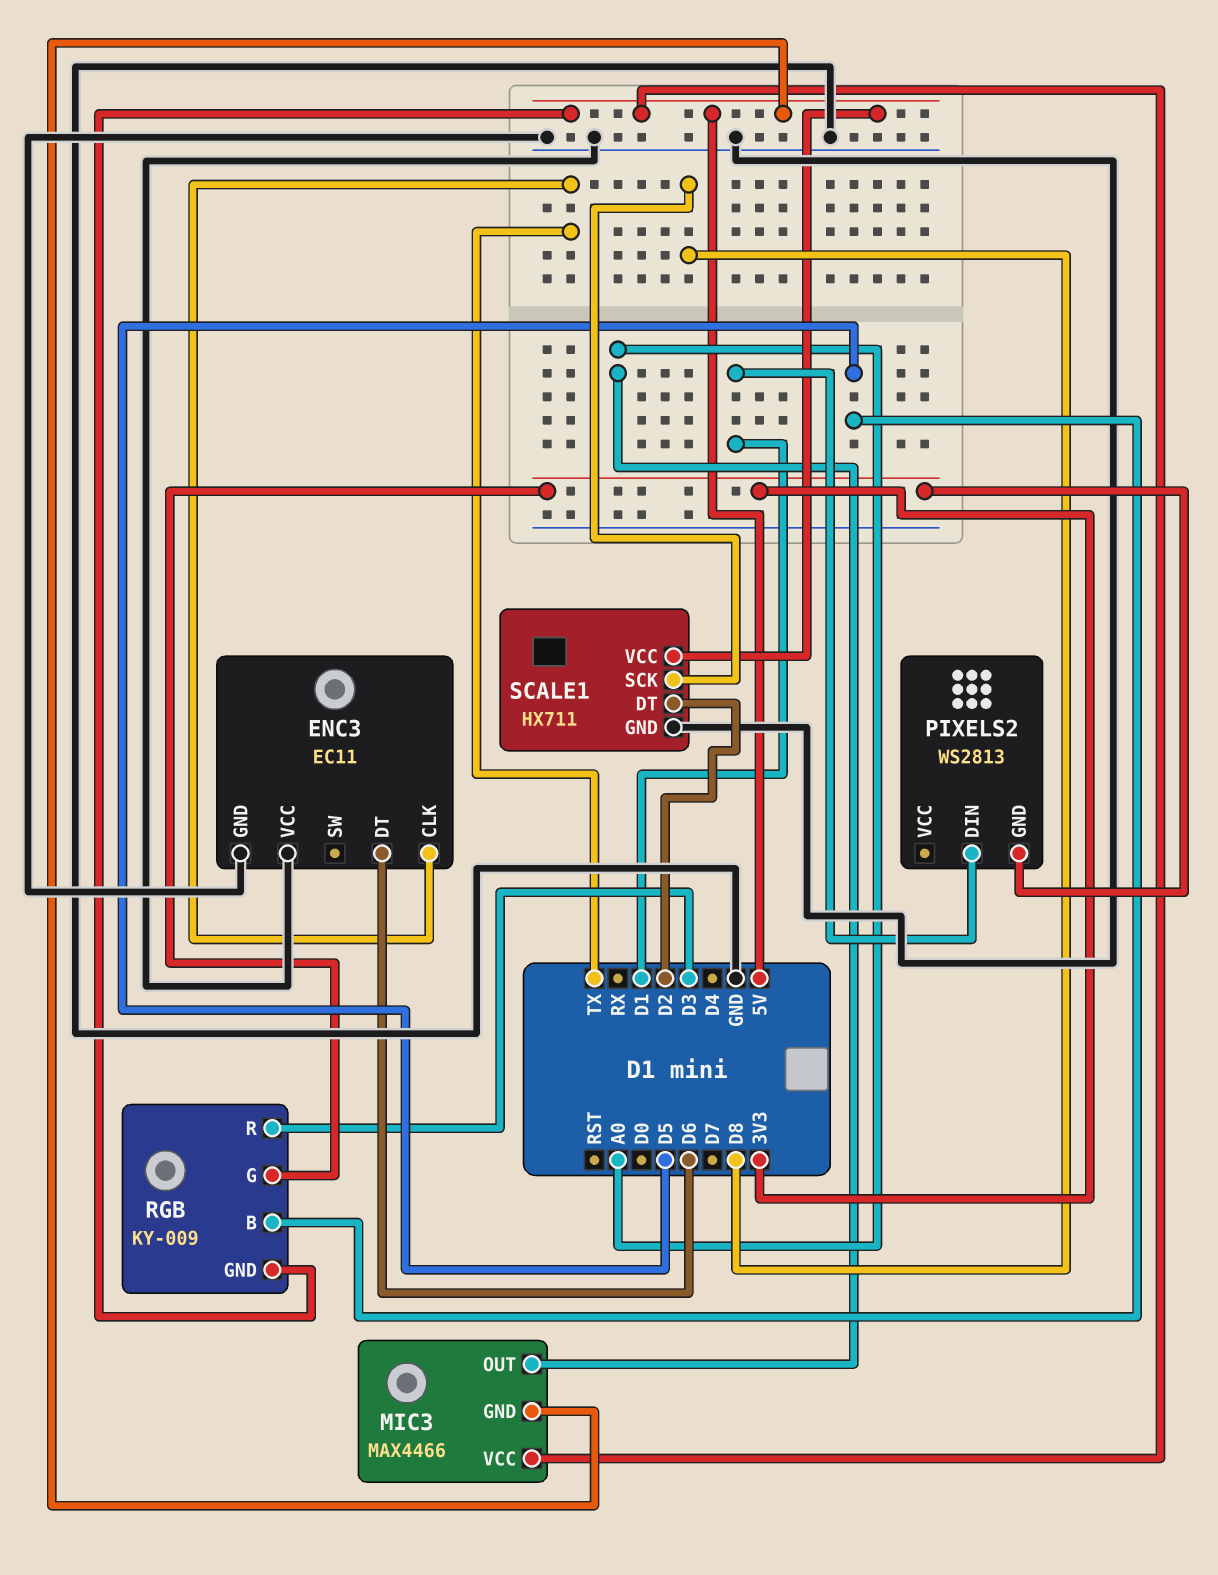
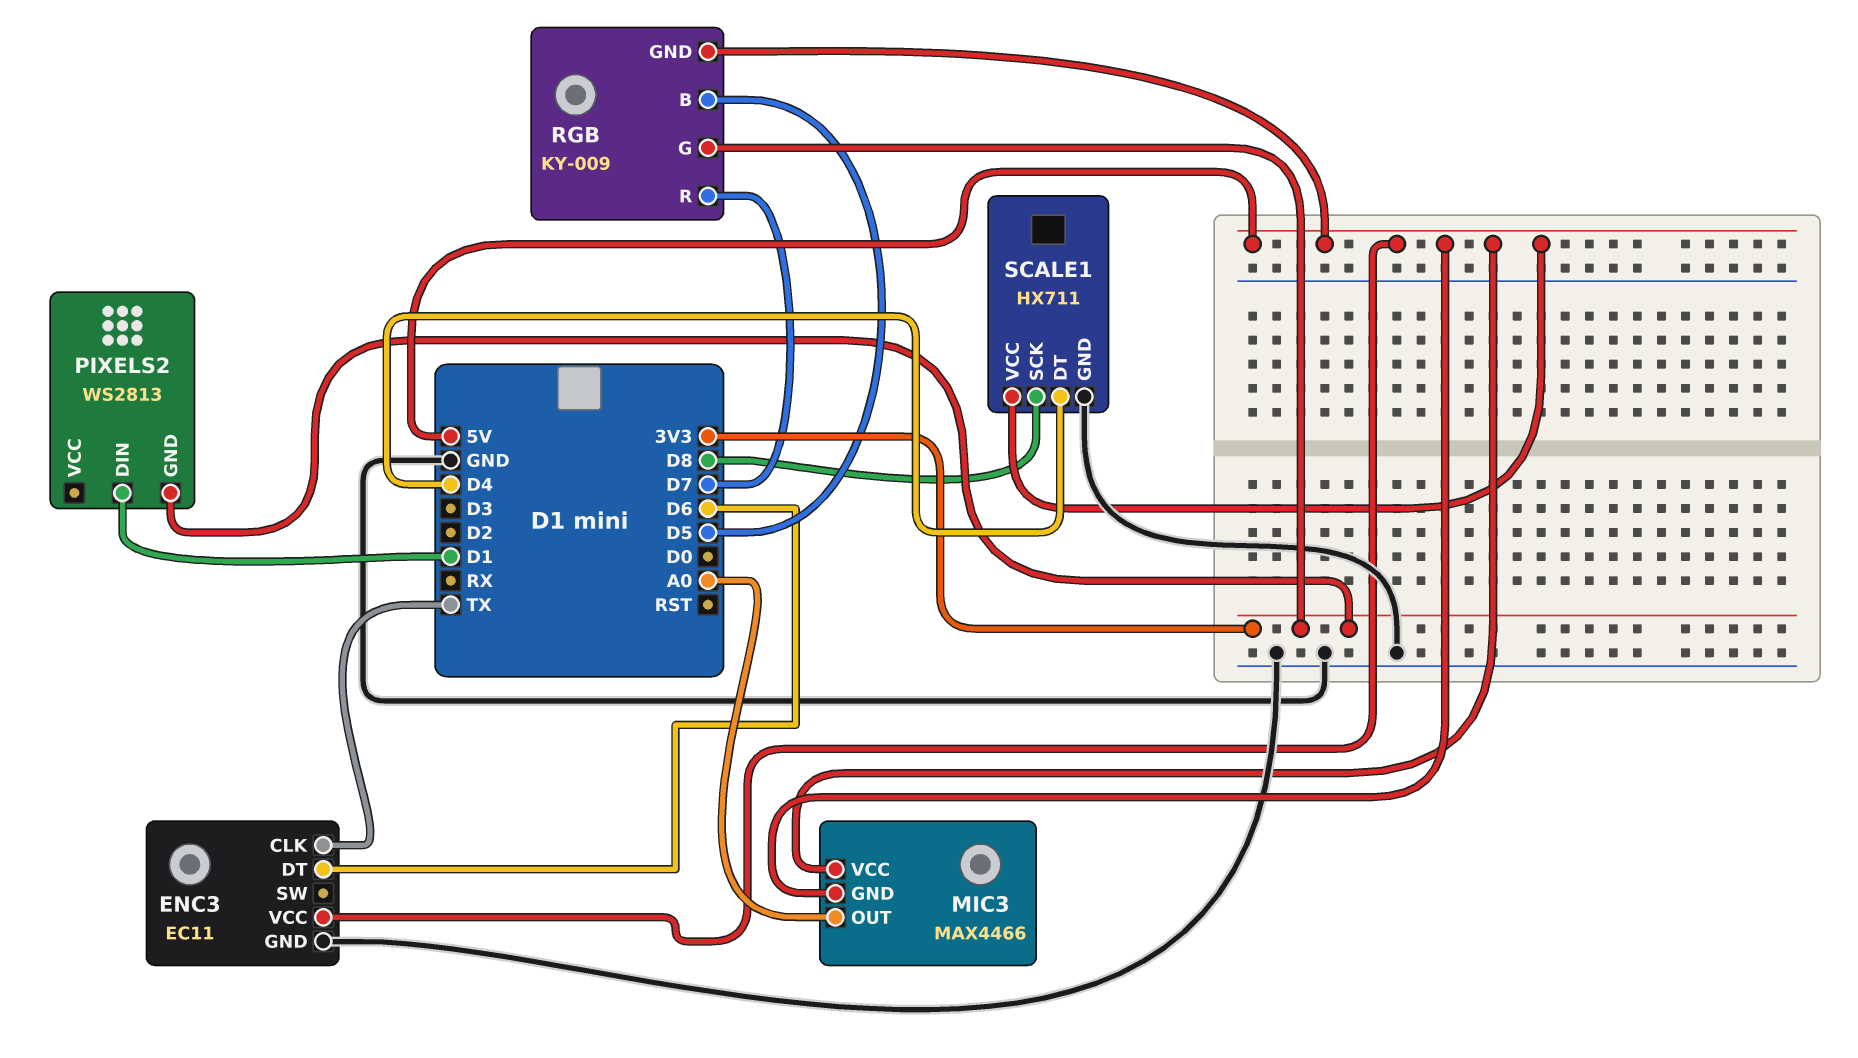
ENC3 pin VCC: GND -> 5V
RGB pin R: D3 -> D7
SCALE1 pin DT: D2 -> D4

